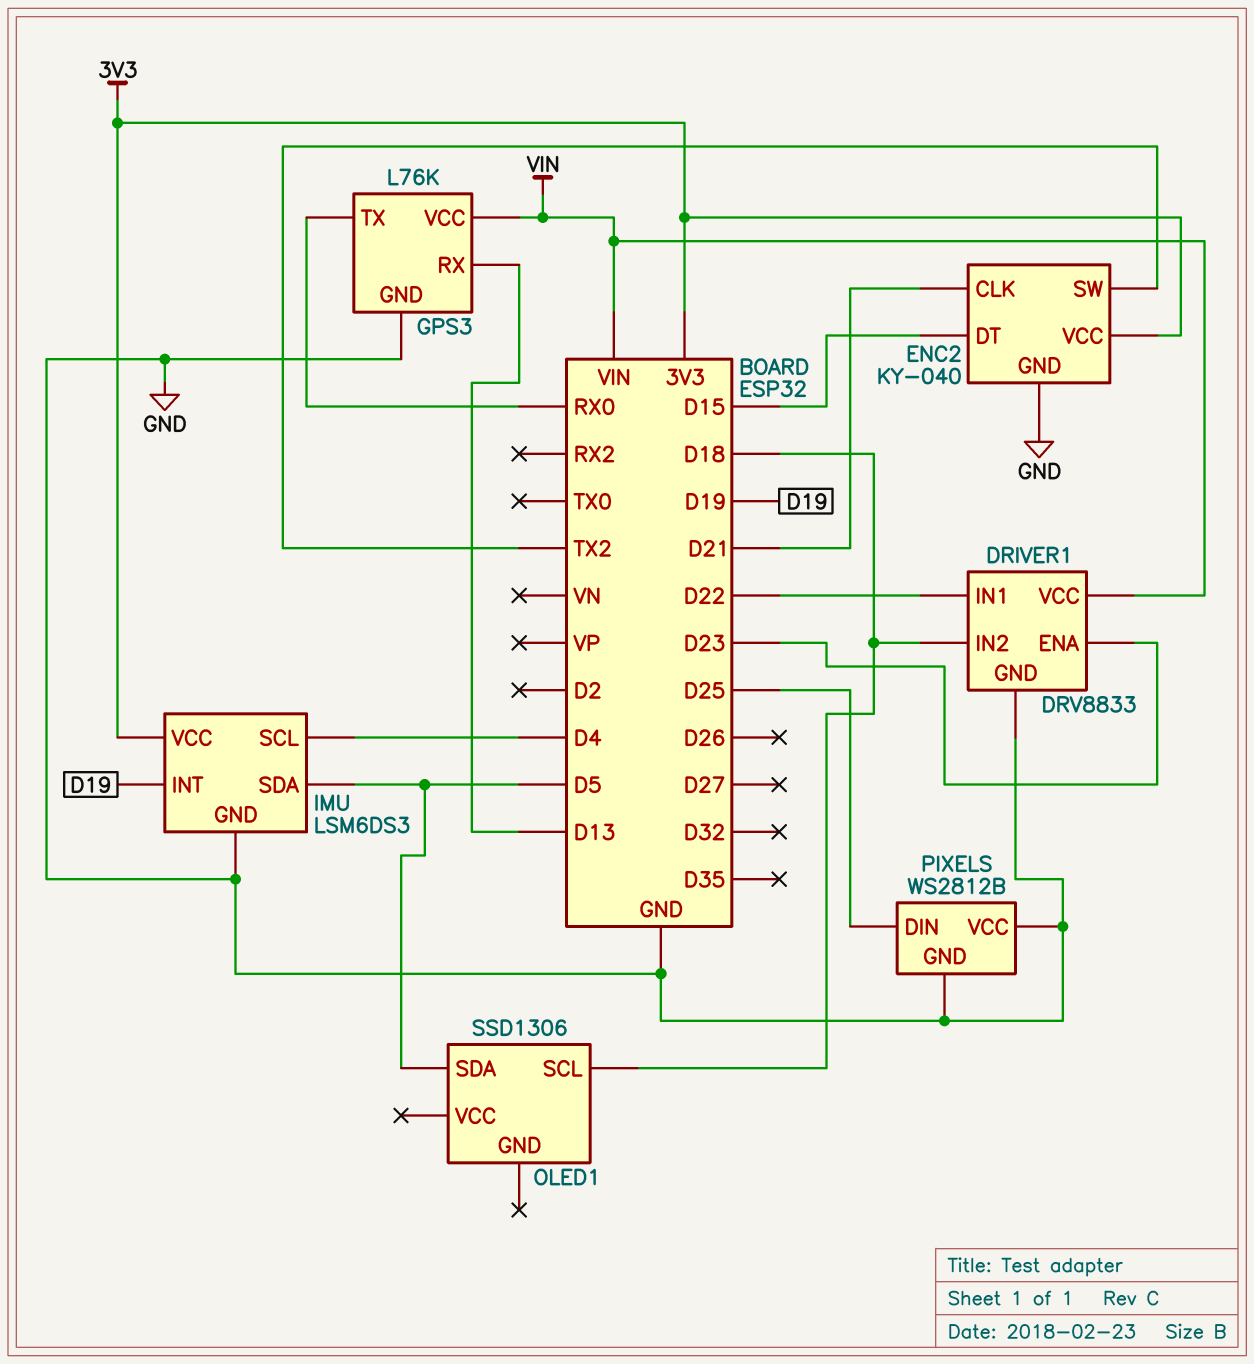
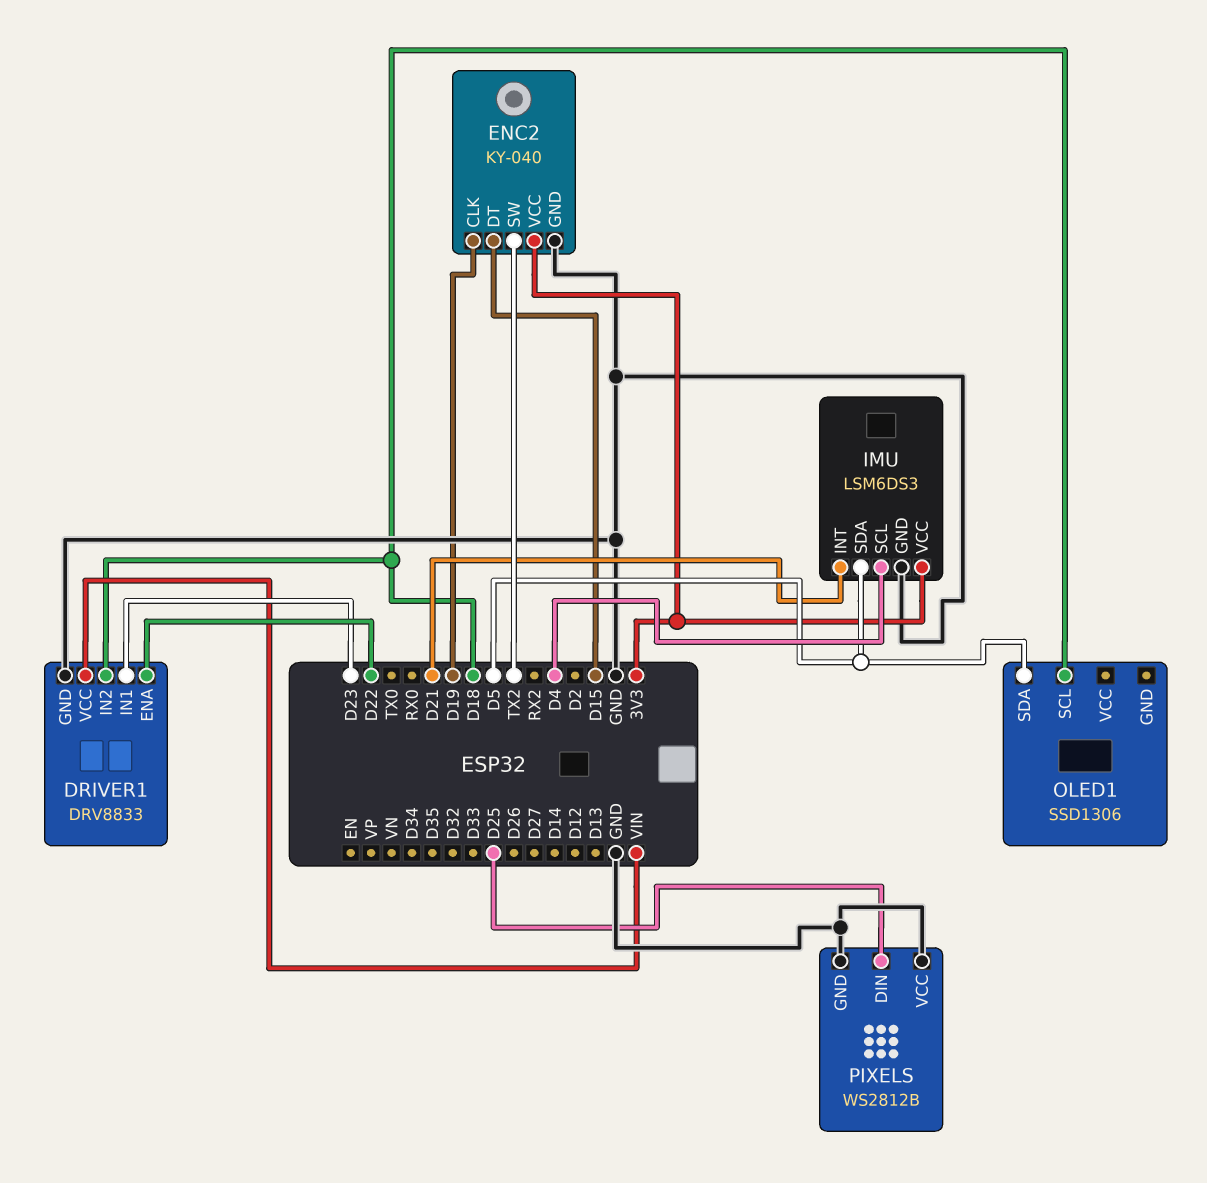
DRIVER1 pin ENA: D23 -> D22
DRIVER1 pin IN1: D22 -> D23
ENC2 pin CLK: D21 -> D19
GPS3: L76K -> none
GPS3 pin GND: GND -> none
GPS3 pin RX: D13 -> none
GPS3 pin TX: RX0 -> none
GPS3 pin VCC: VIN -> none
IMU pin INT: D19 -> D21

